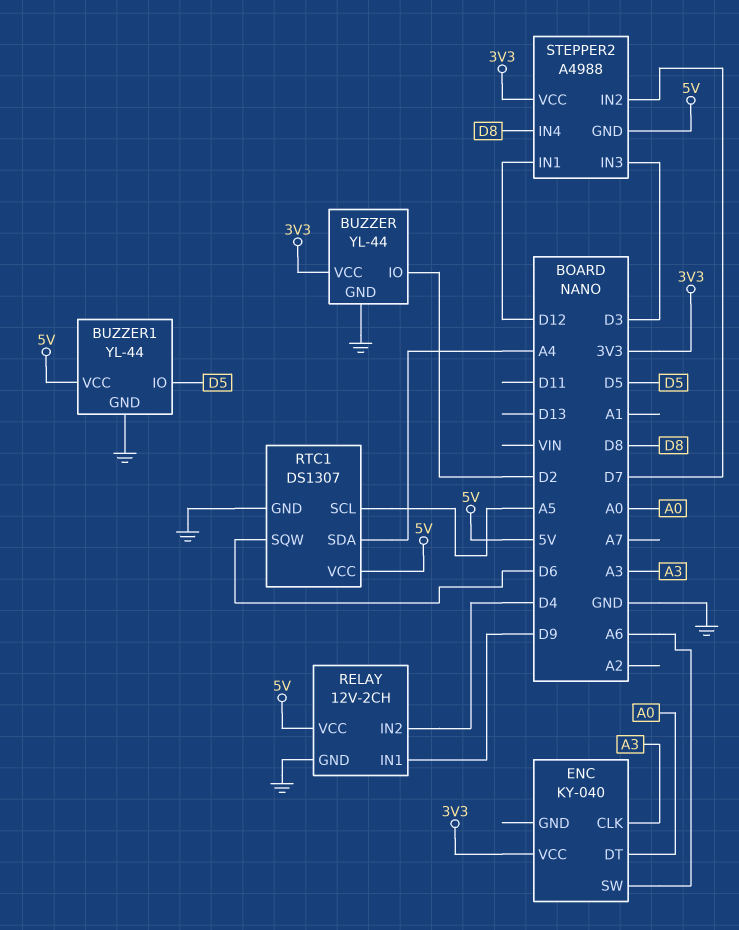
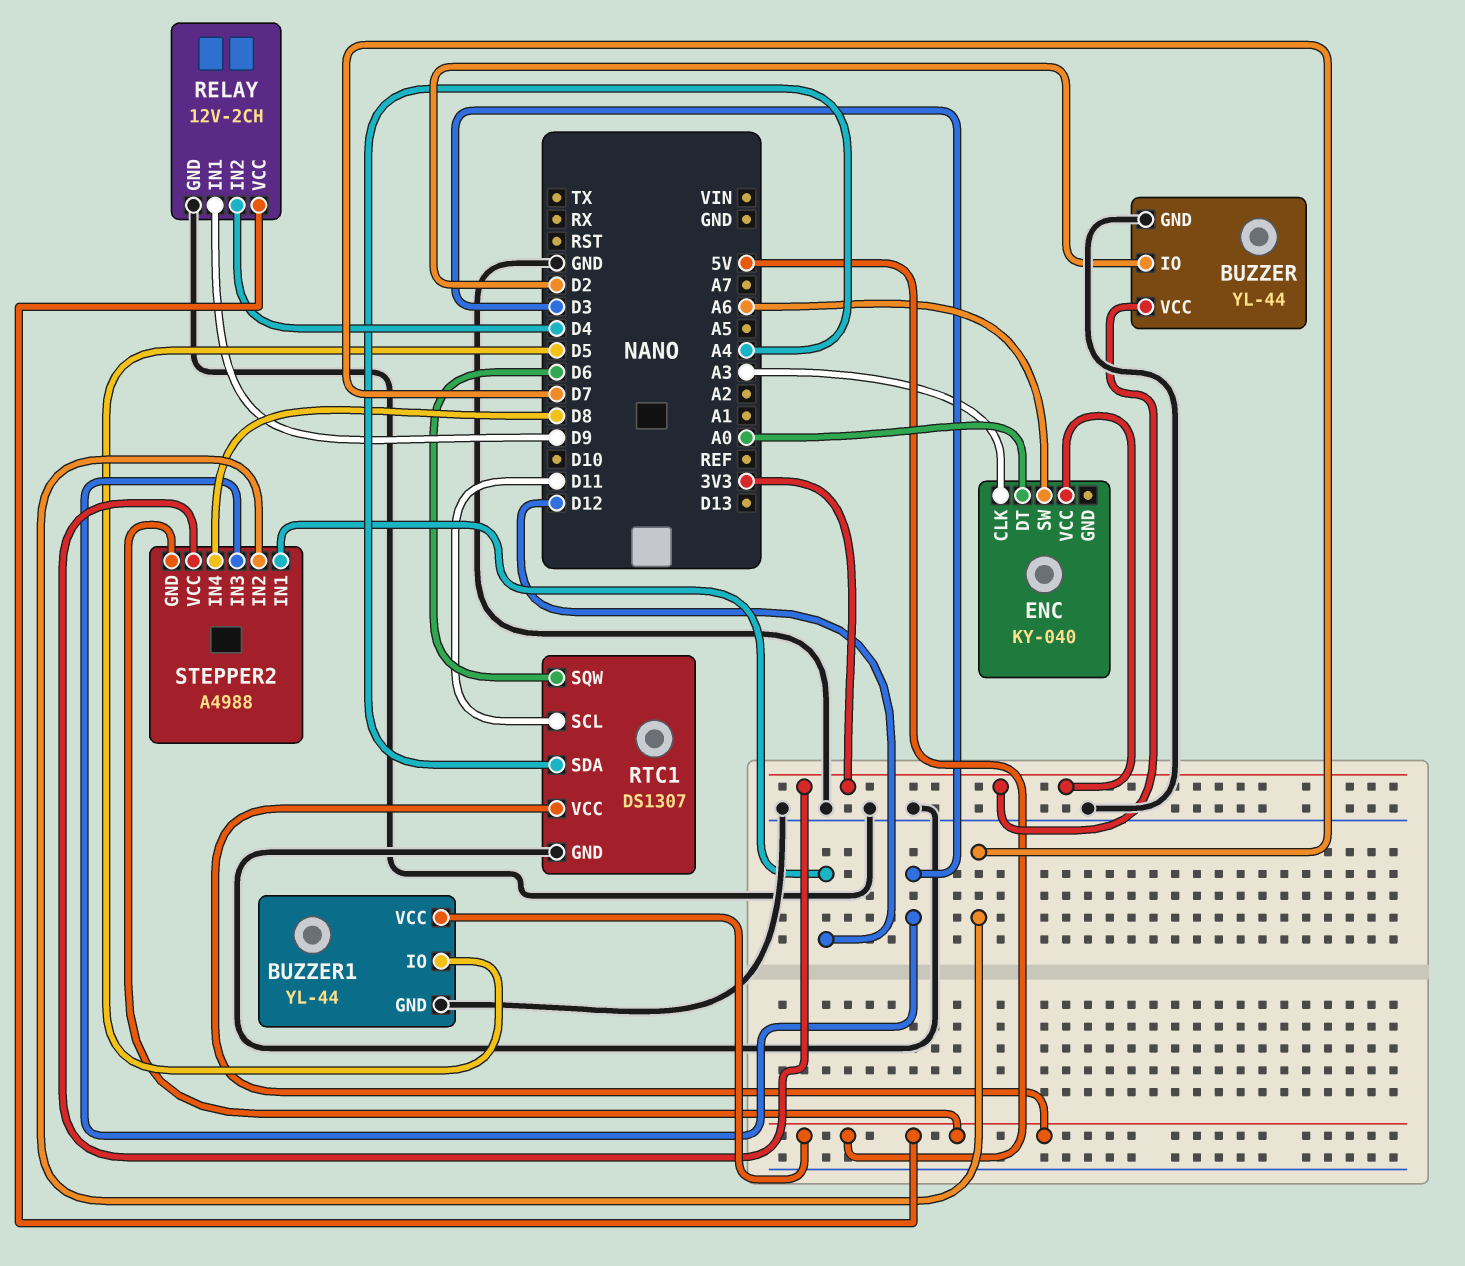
RTC1 pin SCL: A5 -> D11

